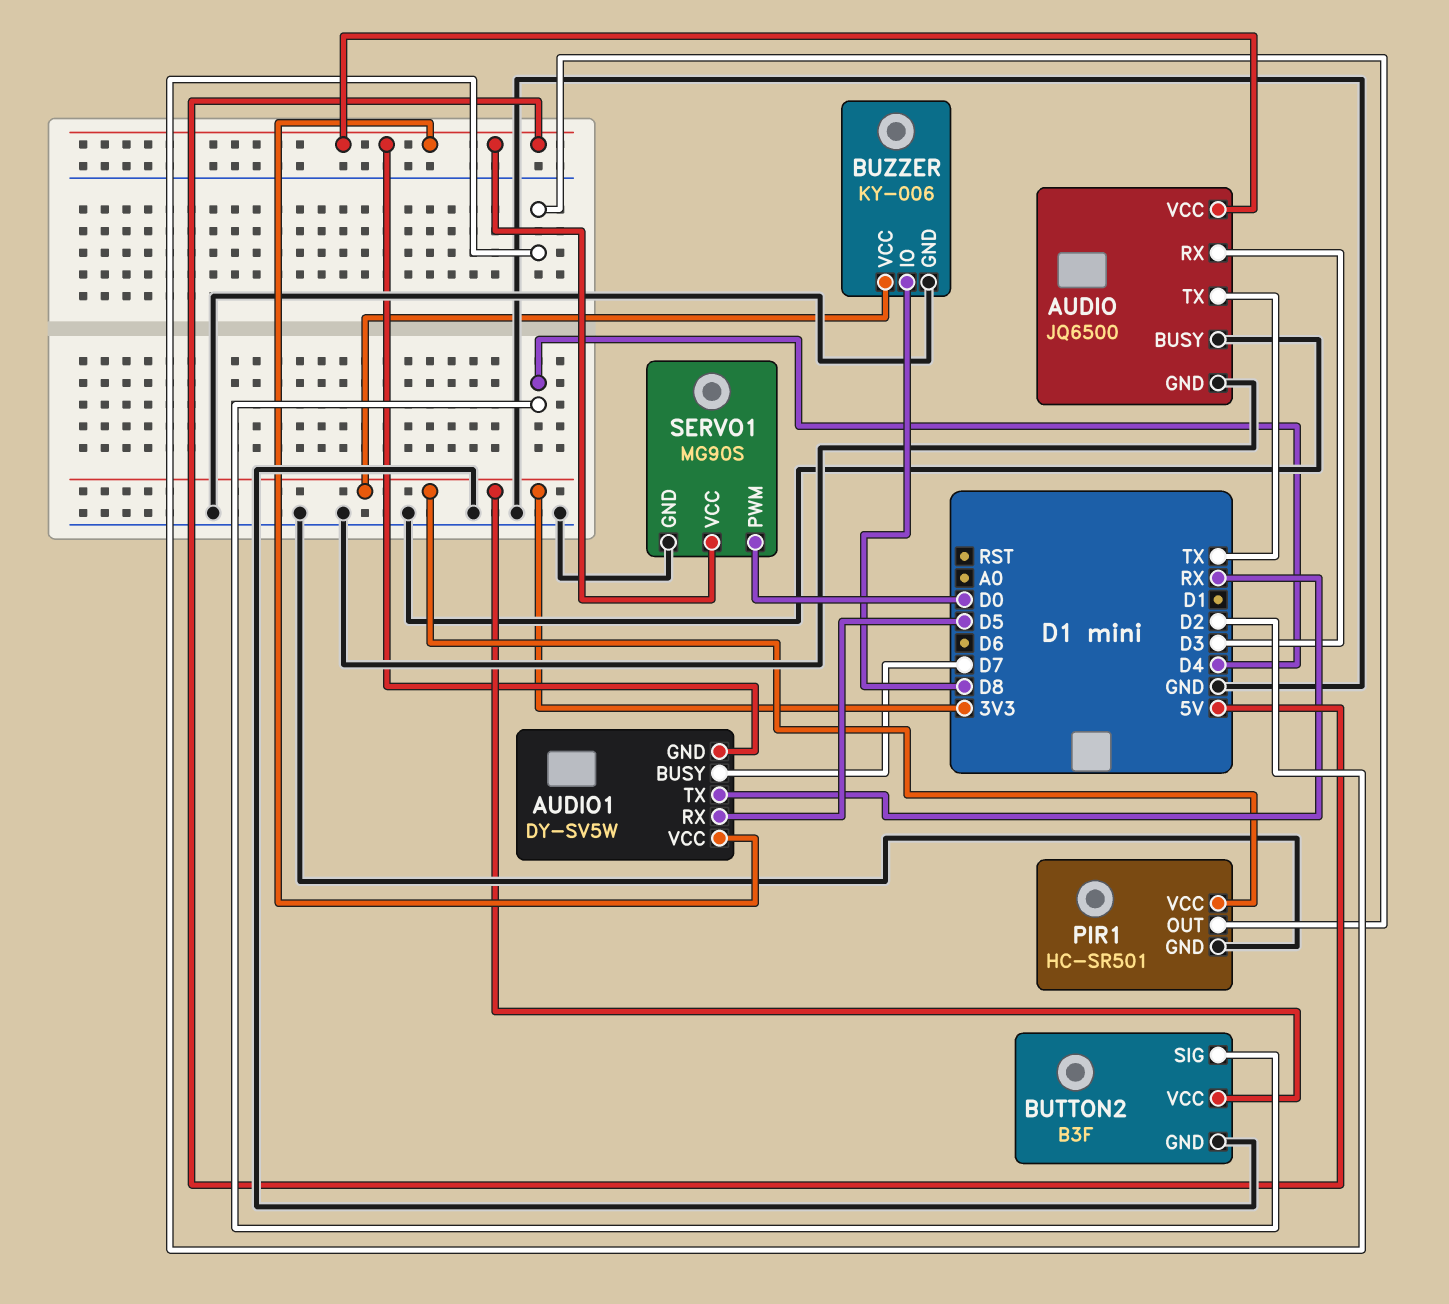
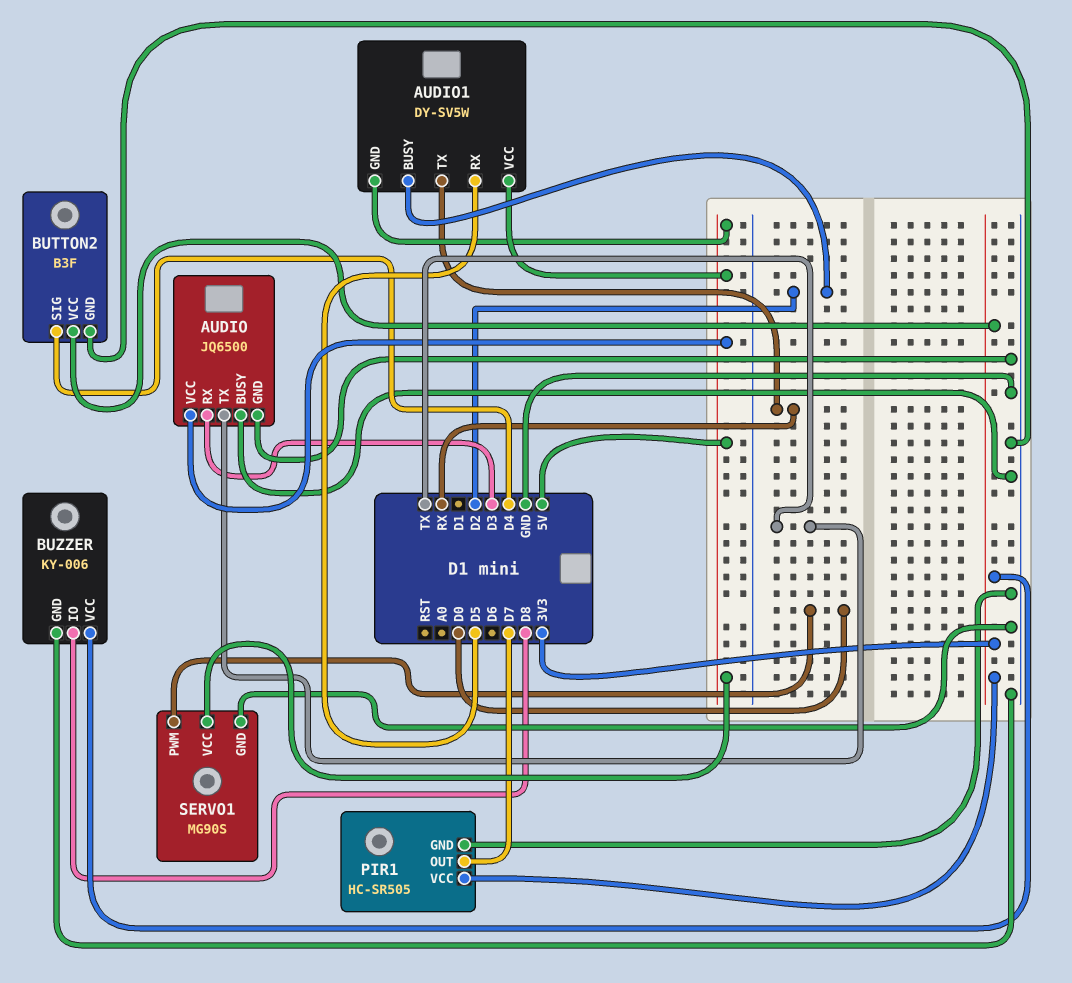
AUDIO1 pin BUSY: D7 -> D2
PIR1: HC-SR501 -> HC-SR505
PIR1 pin OUT: D2 -> D7

